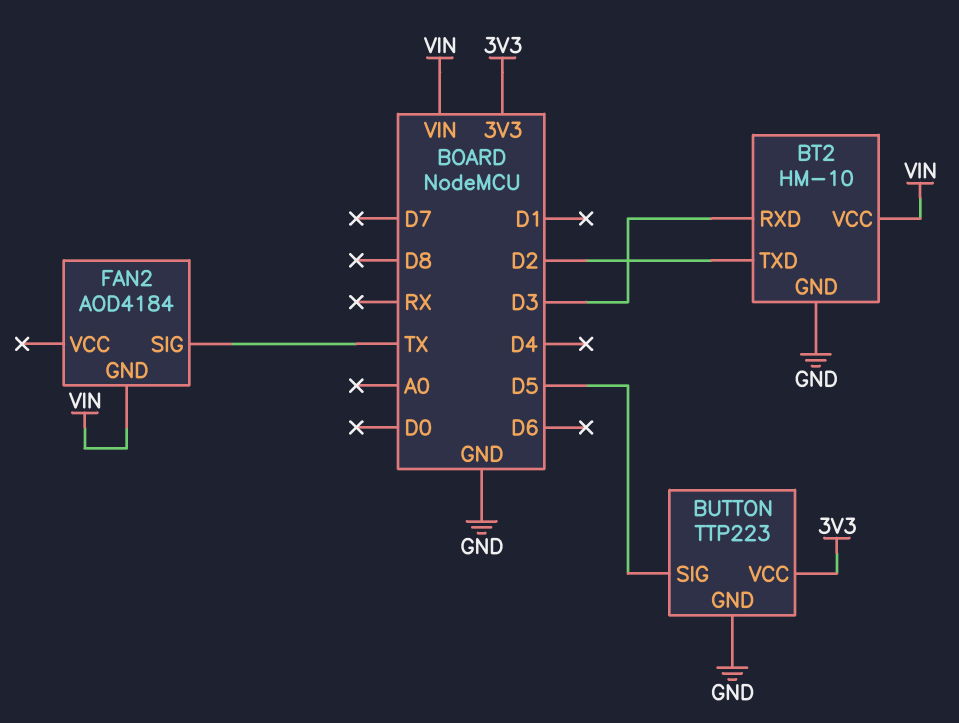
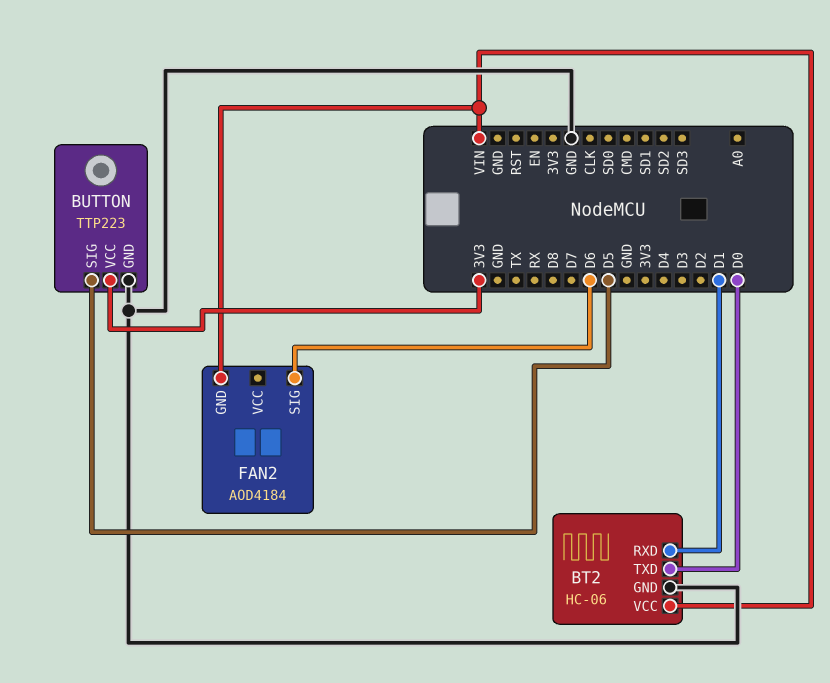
BT2: HM-10 -> HC-06
BT2 pin RXD: D3 -> D1
BT2 pin TXD: D2 -> D0
FAN2 pin SIG: TX -> D6

